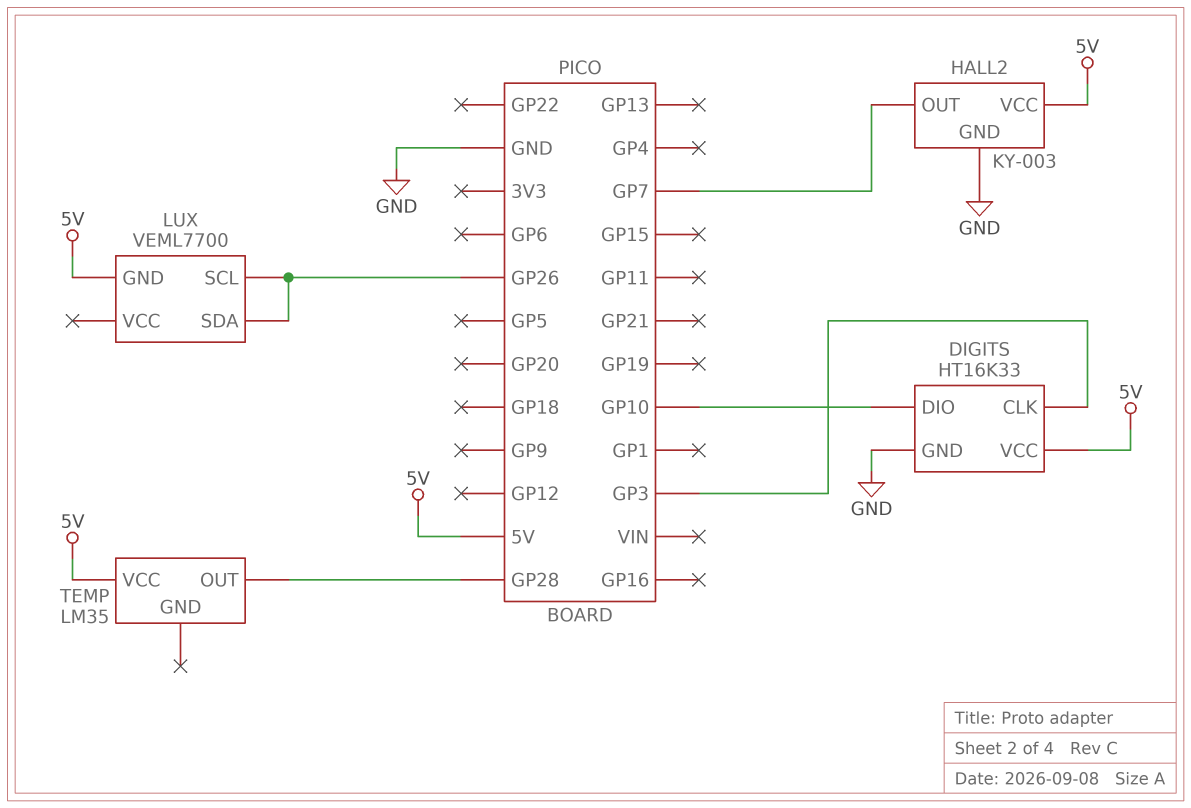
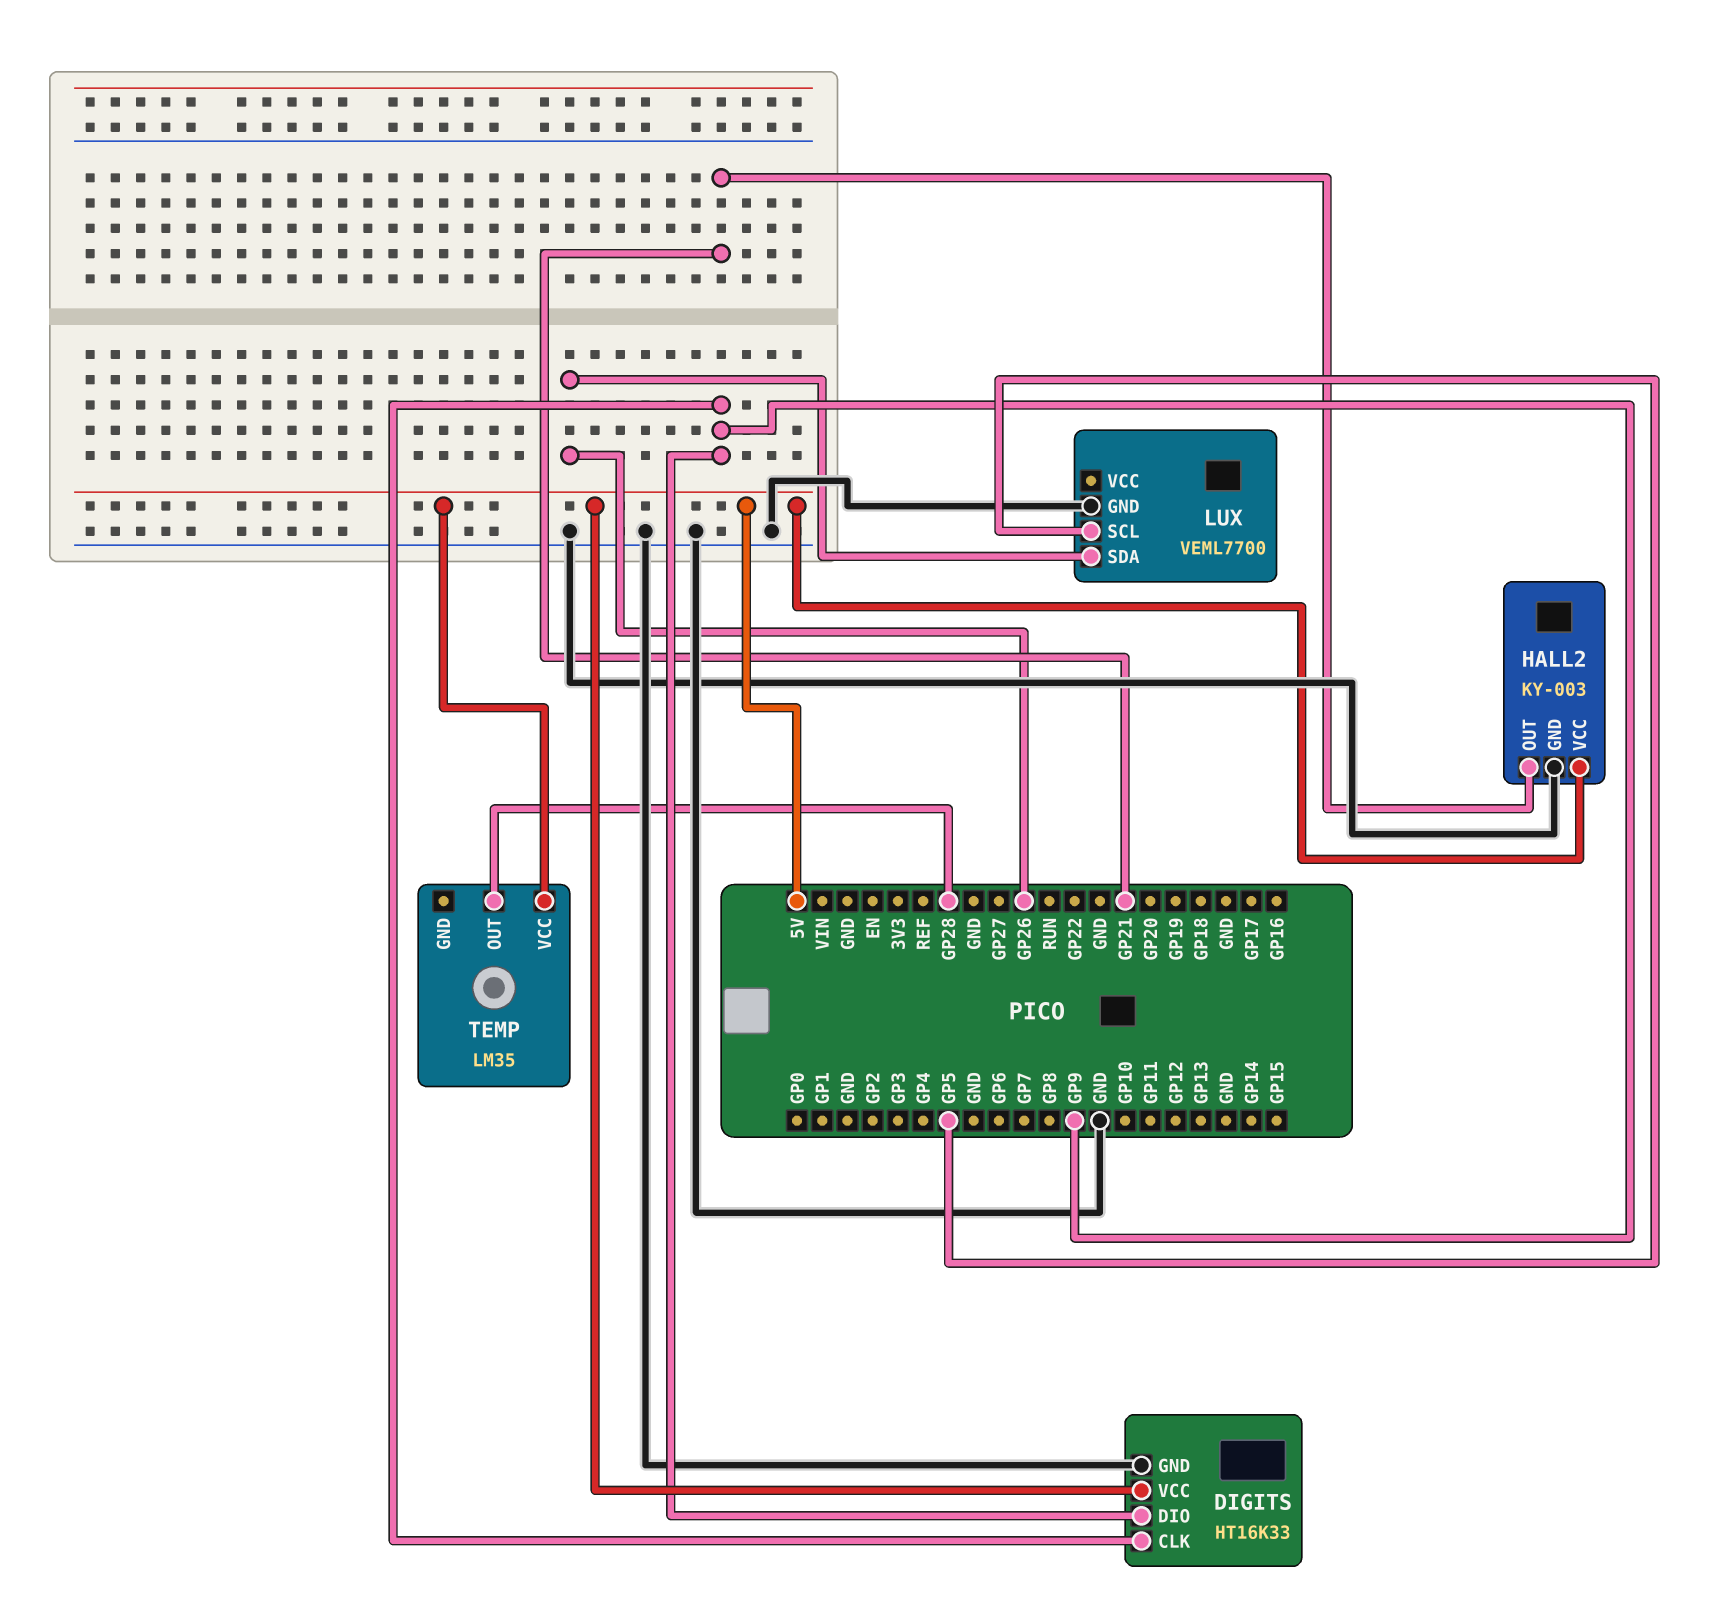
DIGITS pin CLK: GP3 -> GP9
DIGITS pin DIO: GP10 -> GP9
HALL2 pin OUT: GP7 -> GP21
LUX pin GND: 5V -> GND
LUX pin SCL: GP26 -> GP5

